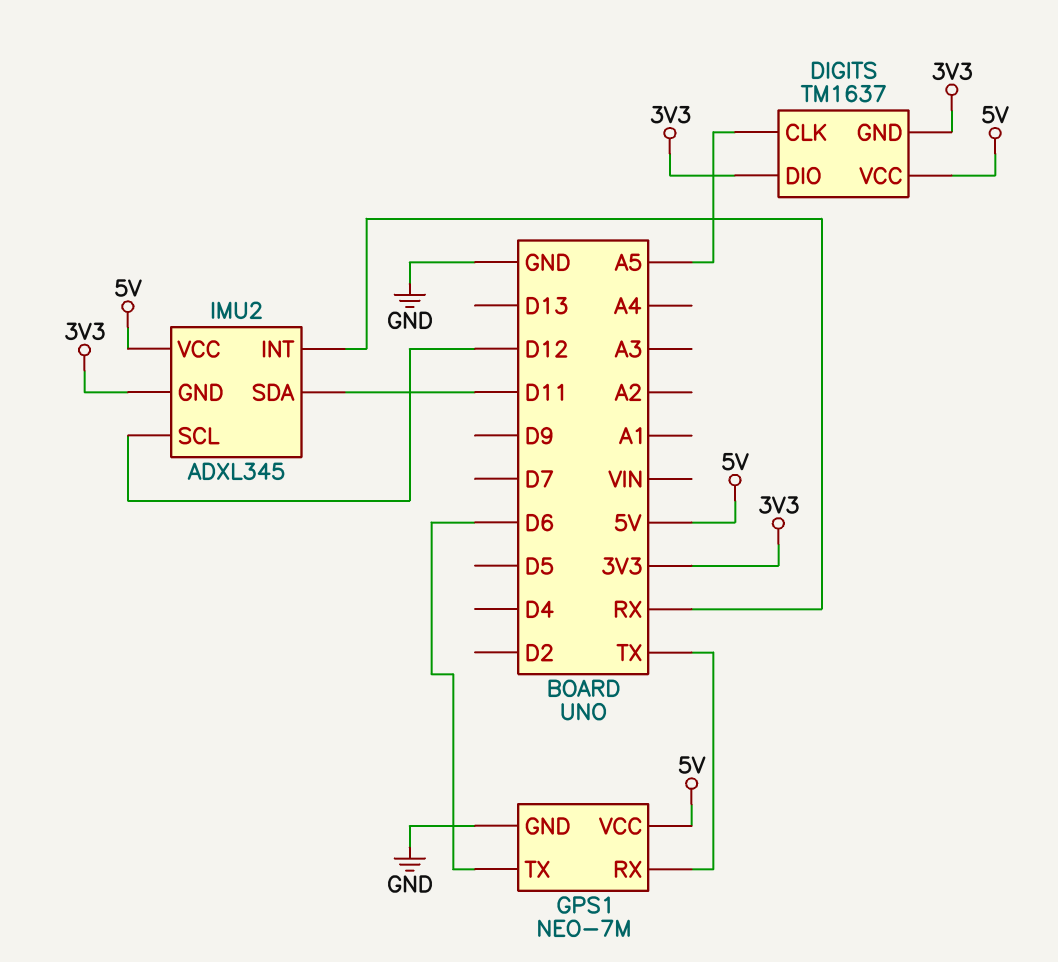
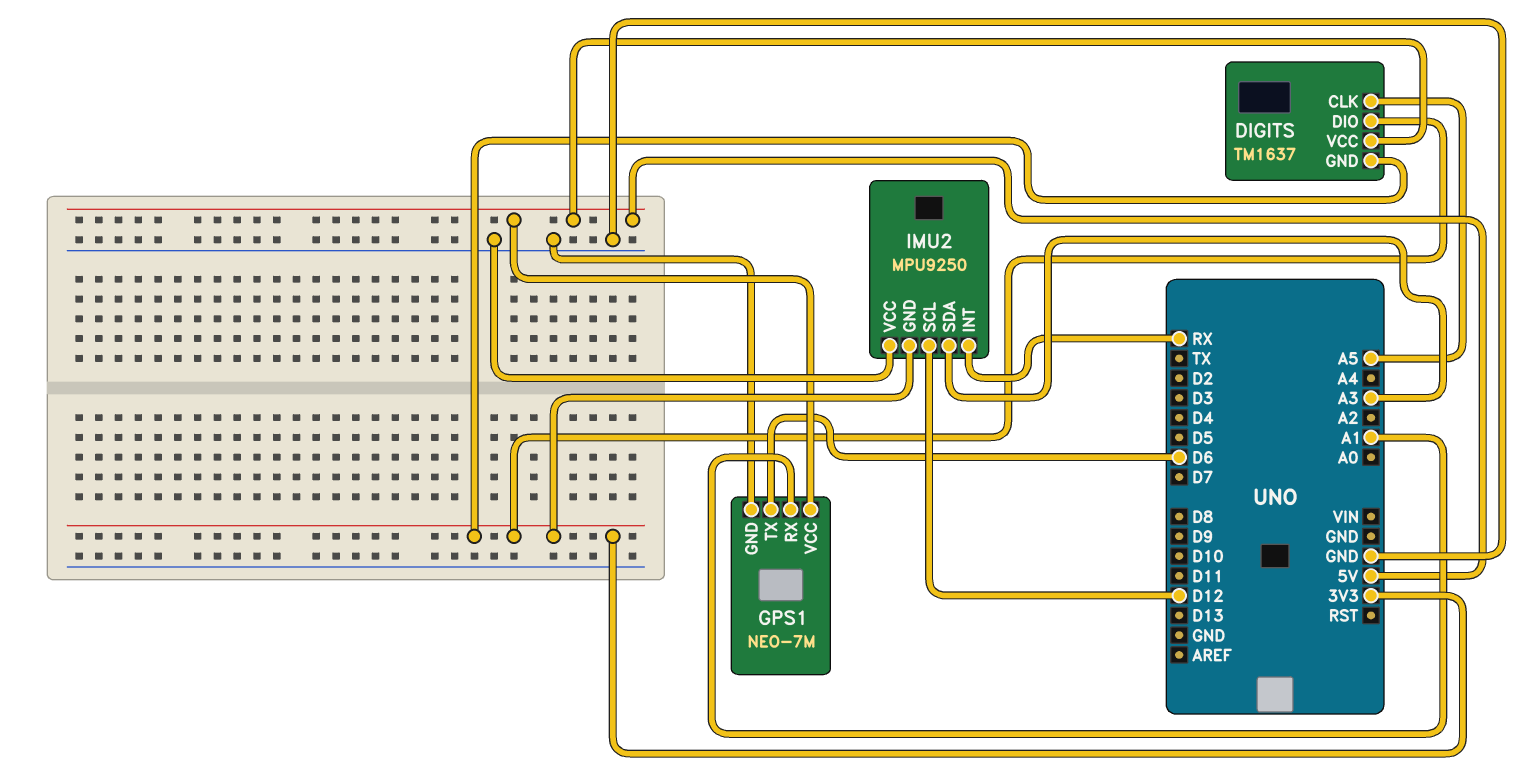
GPS1 pin RX: TX -> A1
IMU2: ADXL345 -> MPU9250
IMU2 pin SDA: D11 -> A3
IMU2 pin VCC: 5V -> GND

